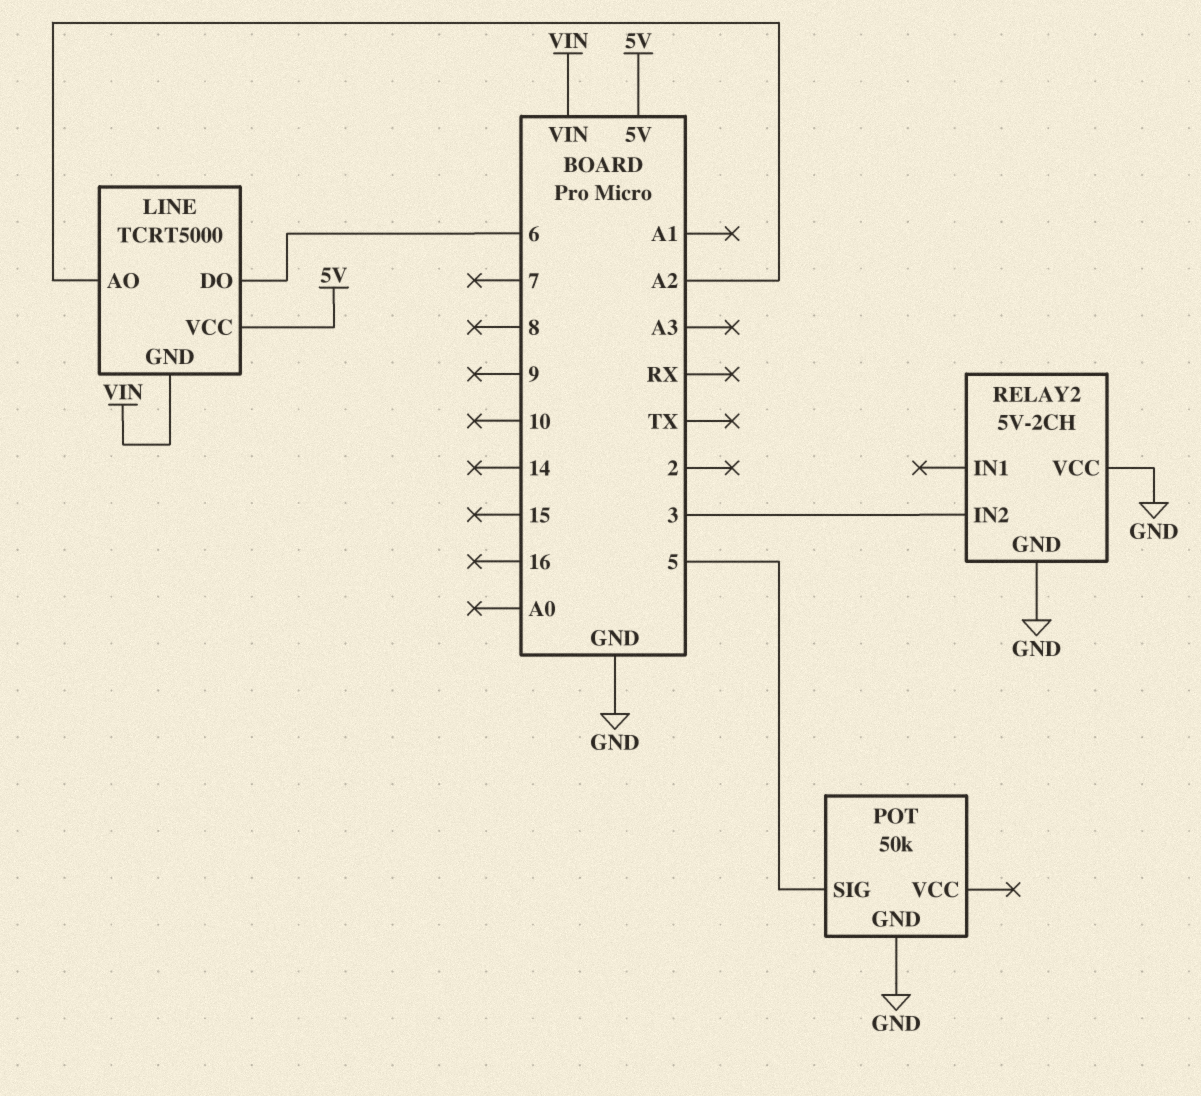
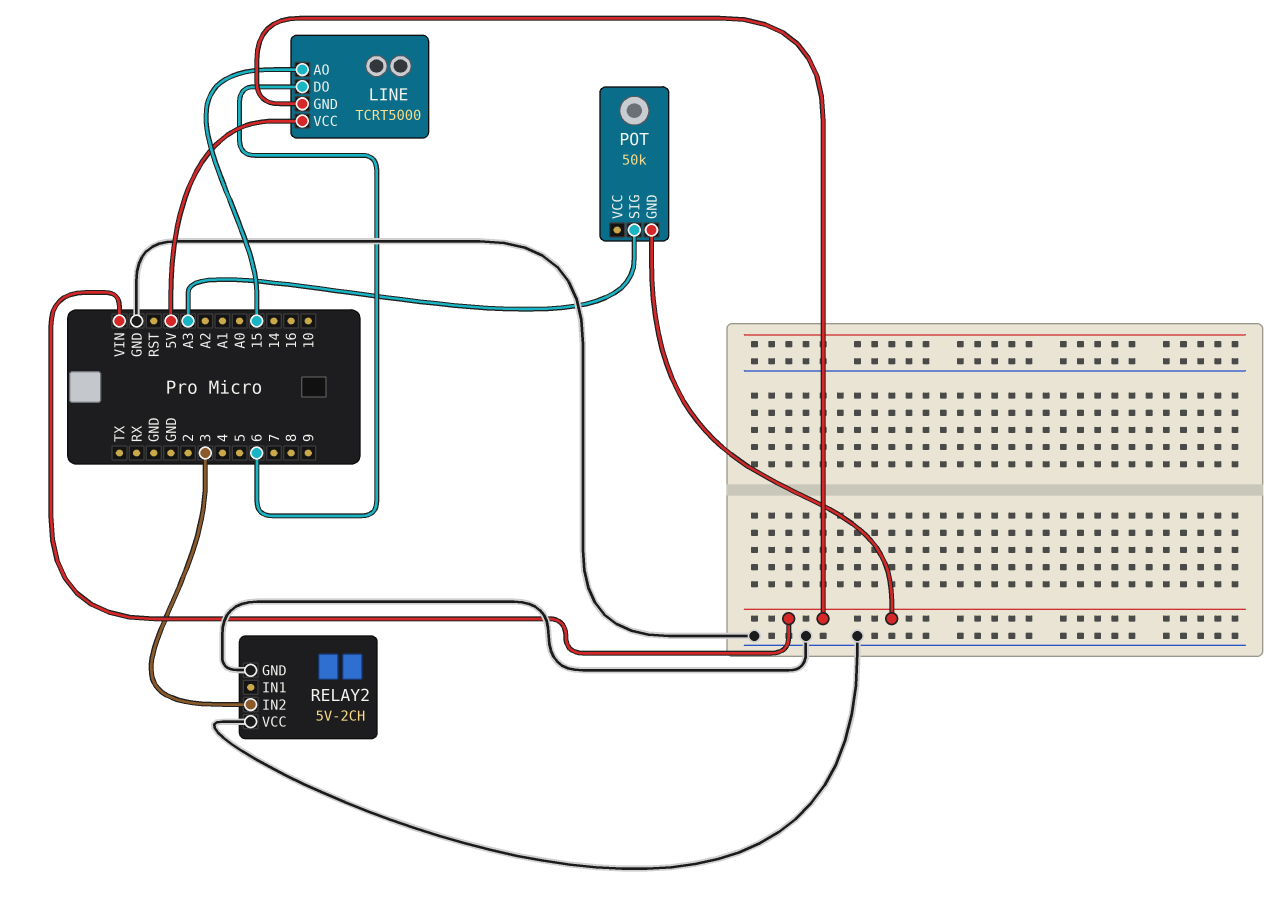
LINE pin AO: A2 -> 15
POT pin GND: GND -> VIN
POT pin SIG: 5 -> A3

